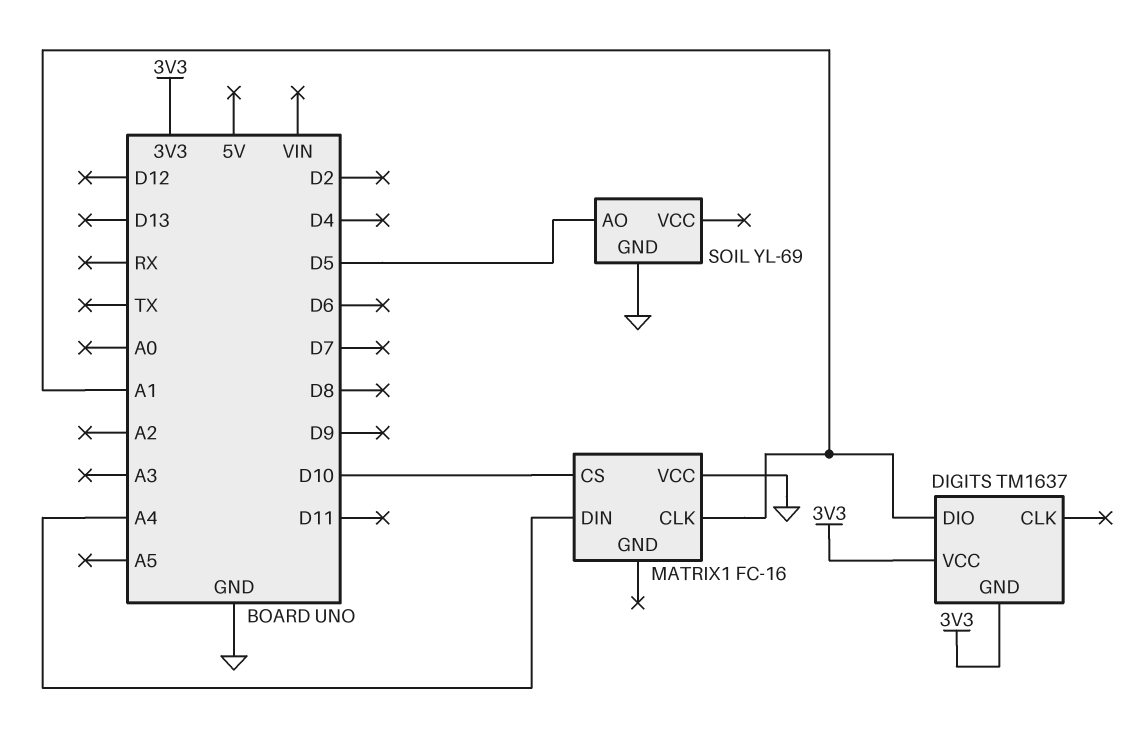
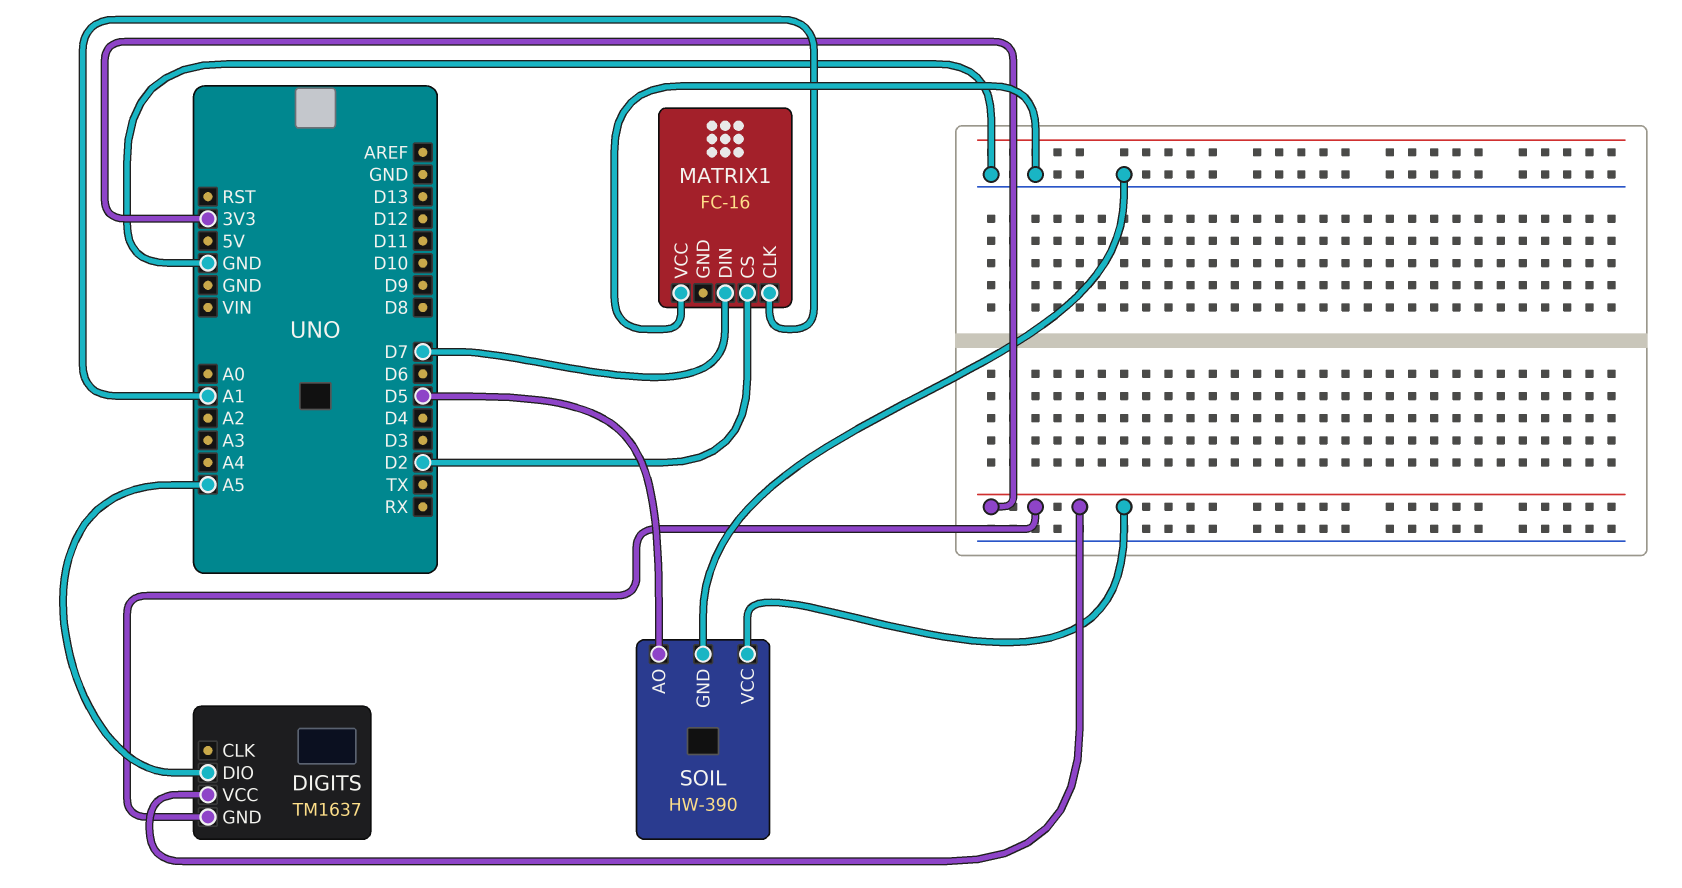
DIGITS pin DIO: A1 -> A5
MATRIX1 pin CS: D10 -> D2
MATRIX1 pin DIN: A4 -> D7
SOIL: YL-69 -> HW-390
SOIL pin VCC: none -> 3V3

